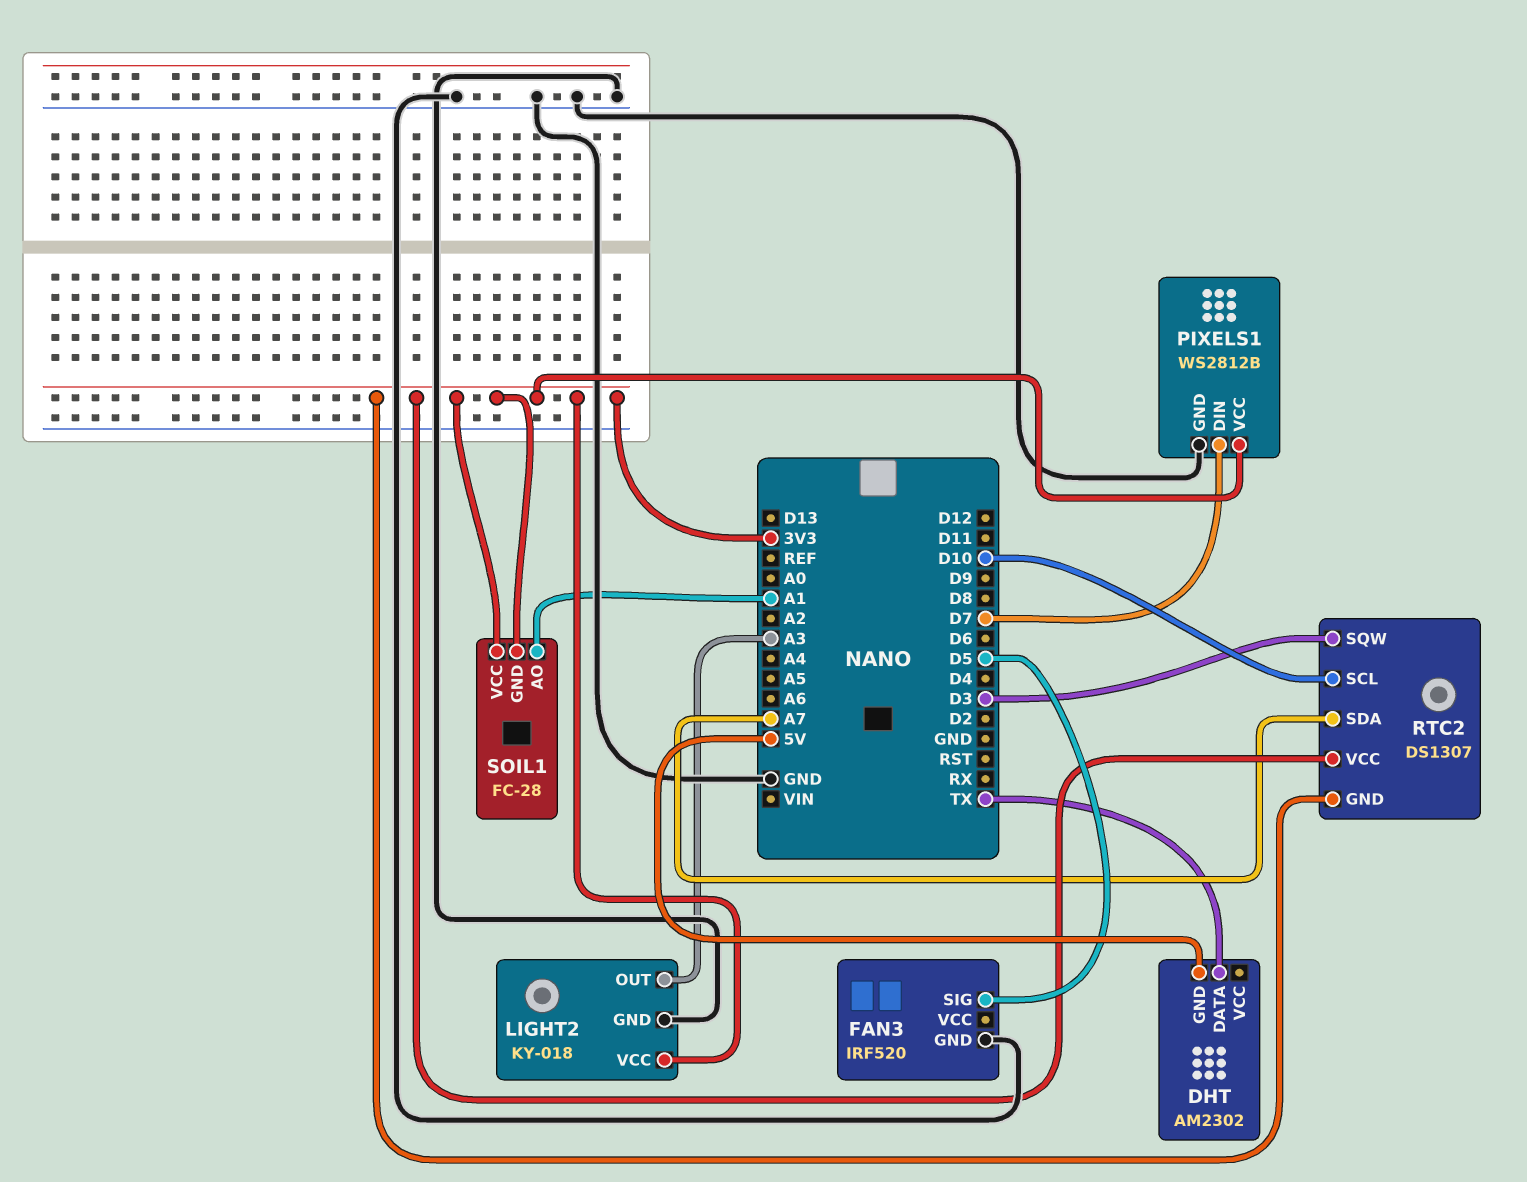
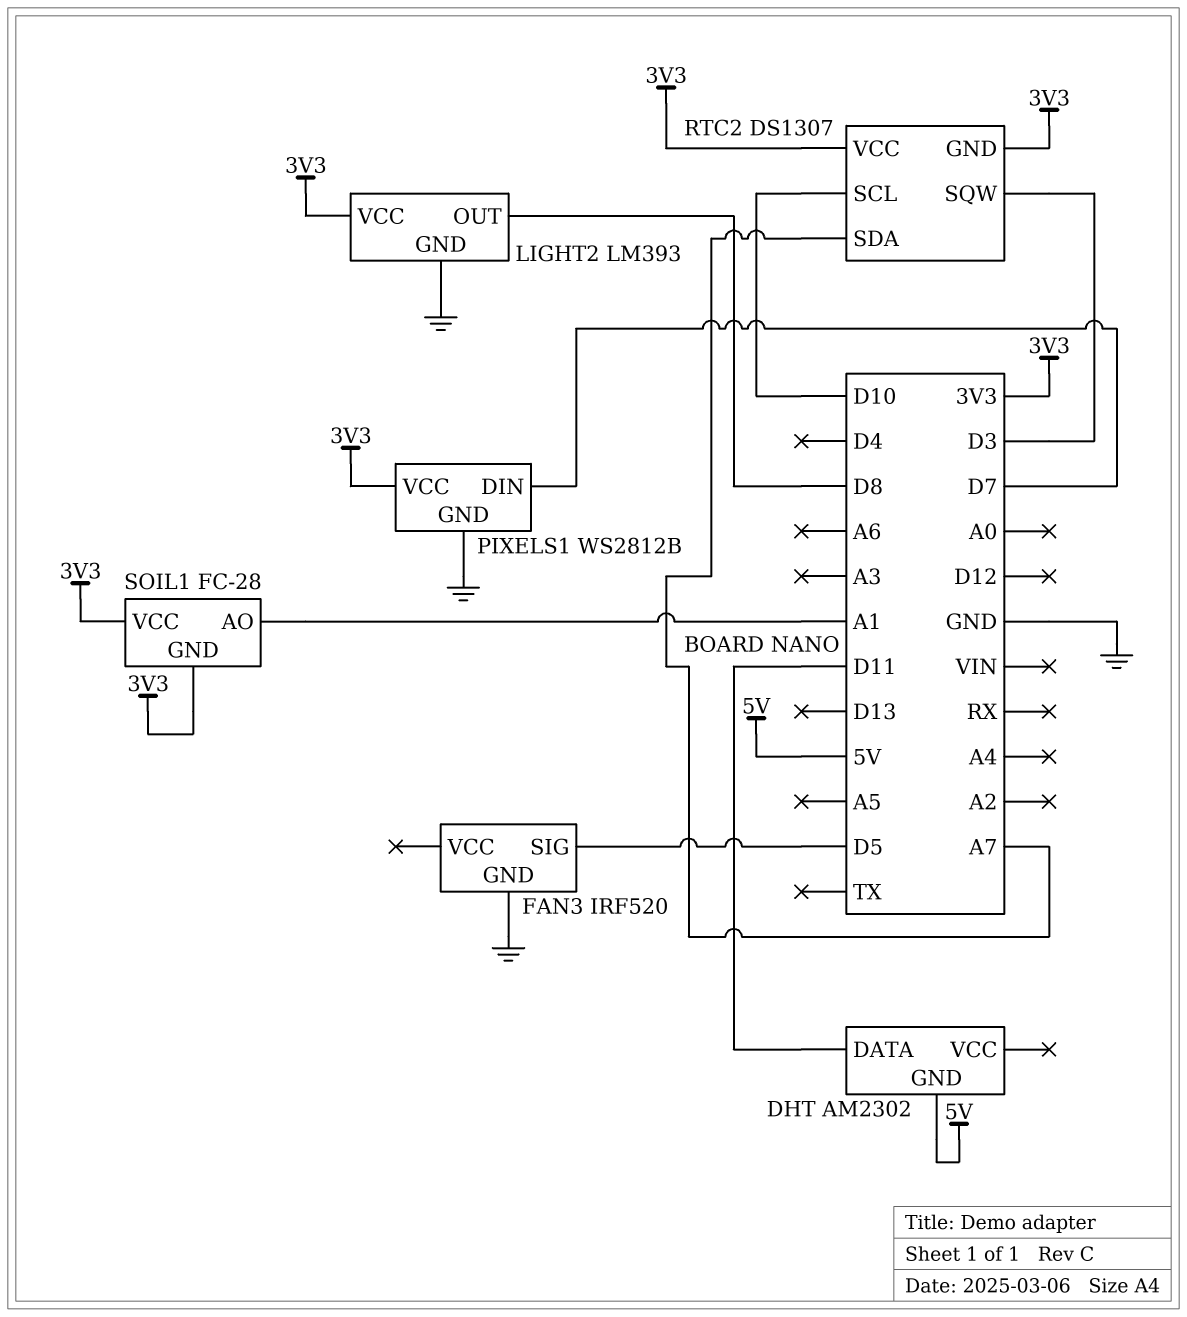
DHT pin DATA: TX -> D11
LIGHT2: KY-018 -> LM393
LIGHT2 pin OUT: A3 -> D8

